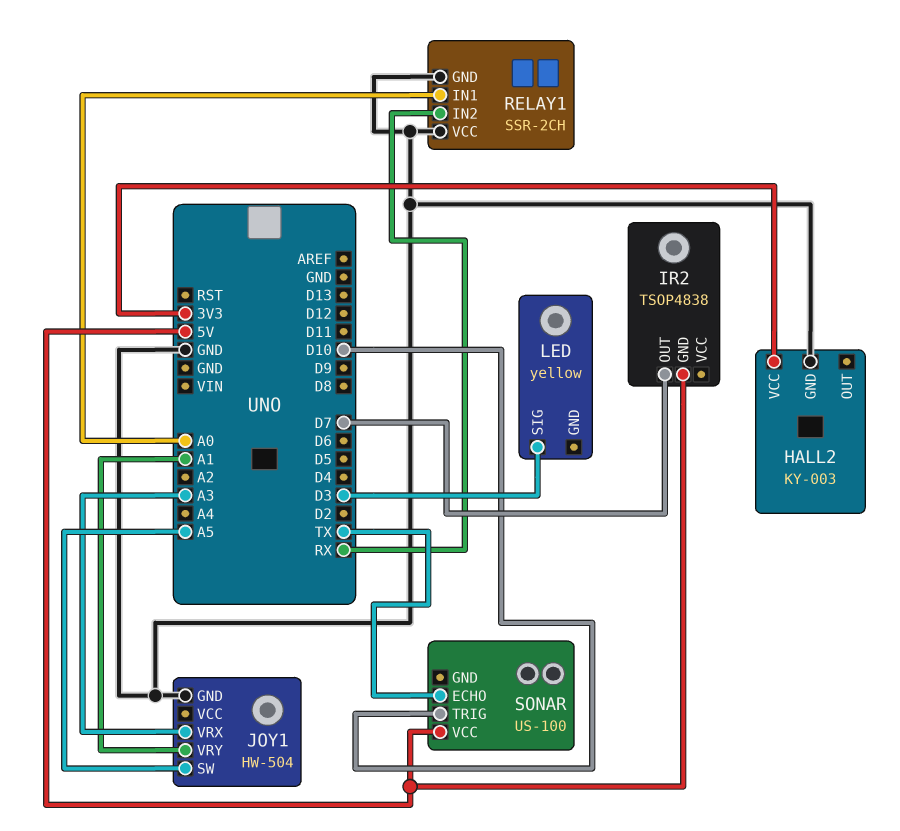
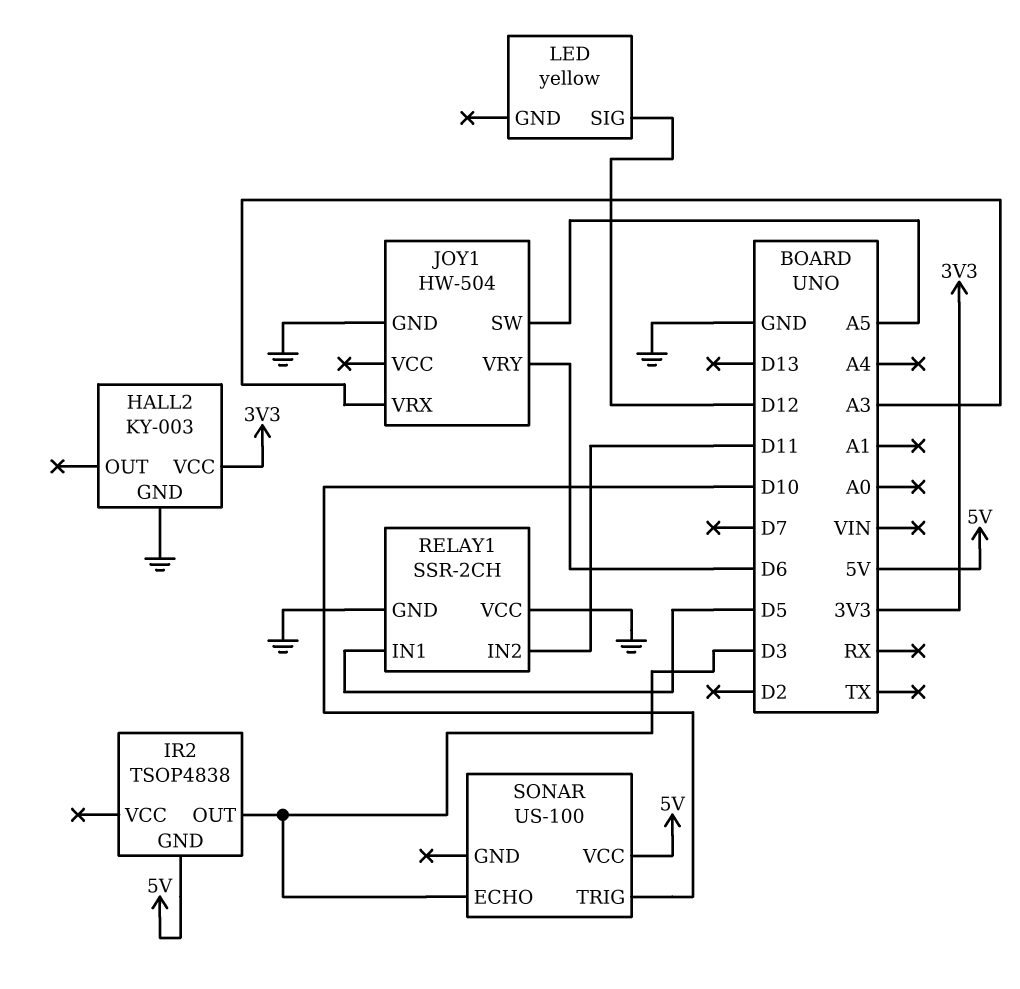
IR2 pin OUT: D7 -> D3
JOY1 pin VRY: A1 -> D6
LED pin SIG: D3 -> D12
RELAY1 pin IN1: A0 -> D5
RELAY1 pin IN2: RX -> D11
SONAR pin ECHO: TX -> D3

